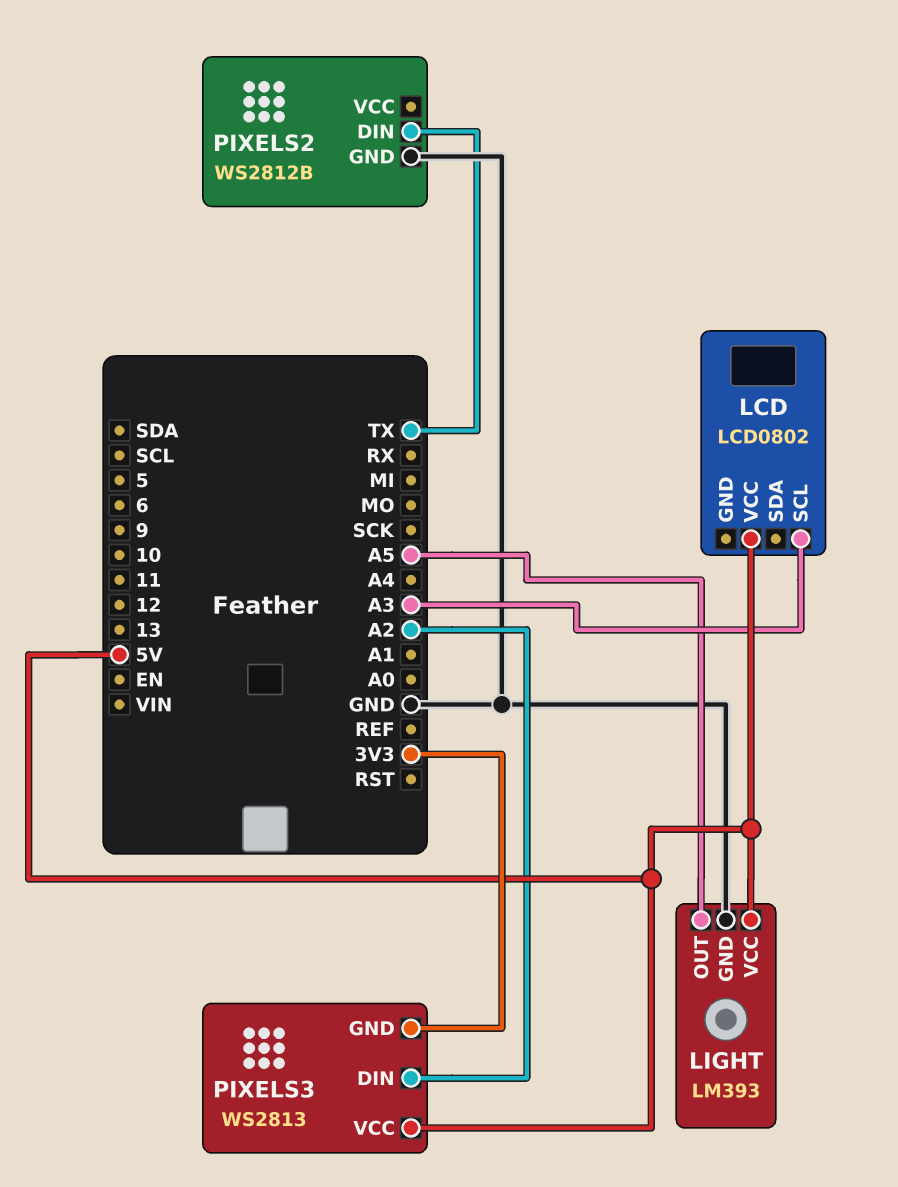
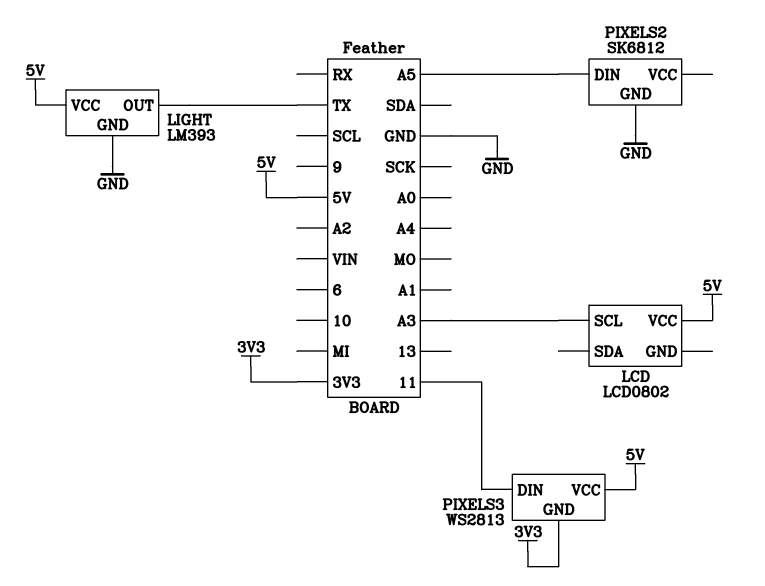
LIGHT pin OUT: A5 -> TX
PIXELS2: WS2812B -> SK6812
PIXELS2 pin DIN: TX -> A5
PIXELS3 pin DIN: A2 -> 11

